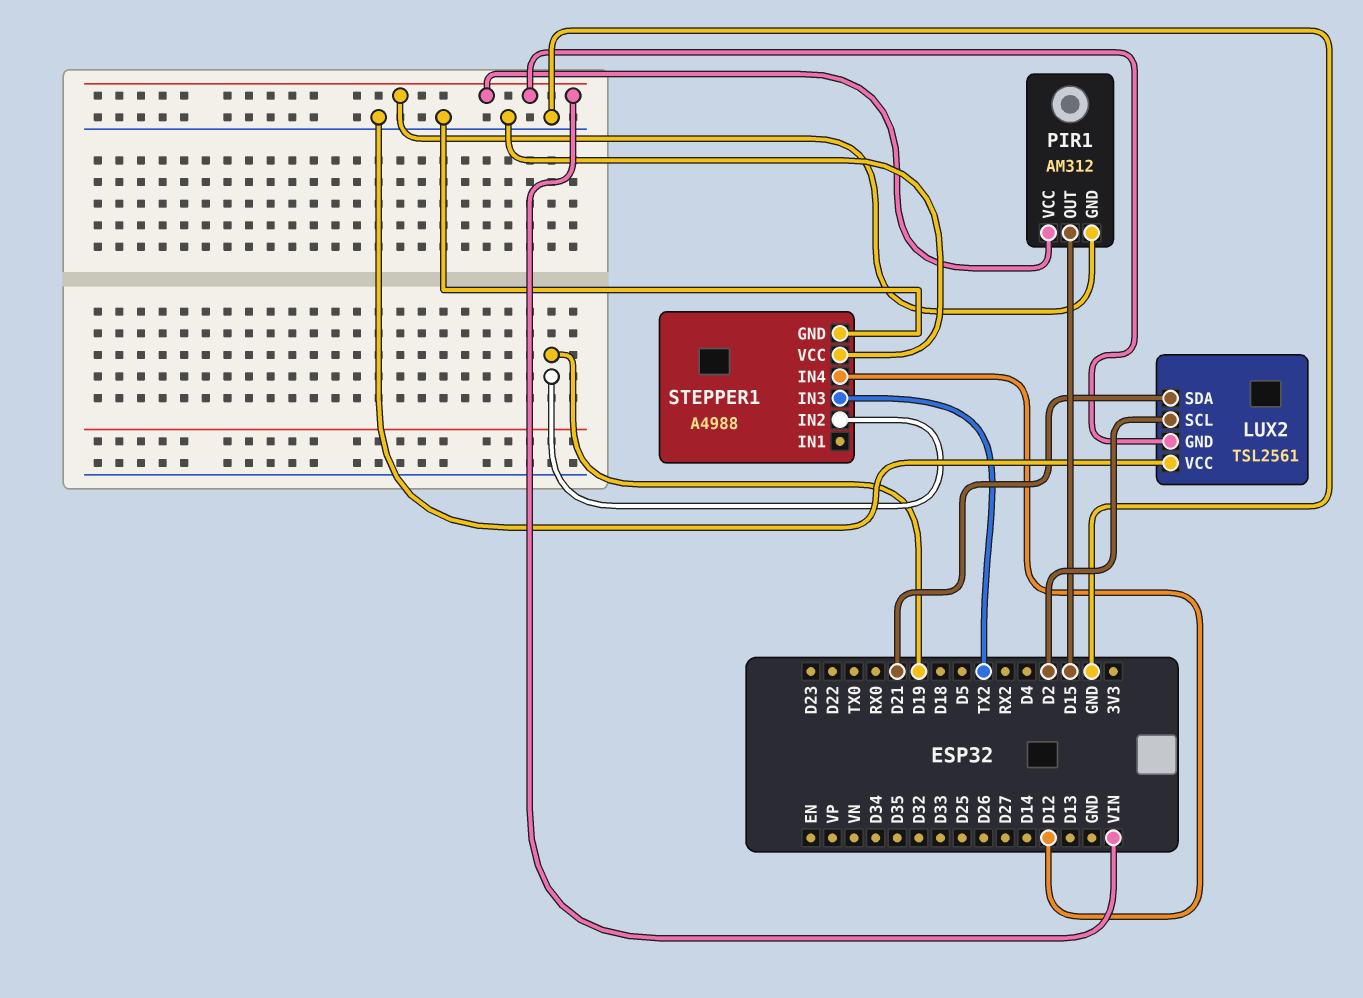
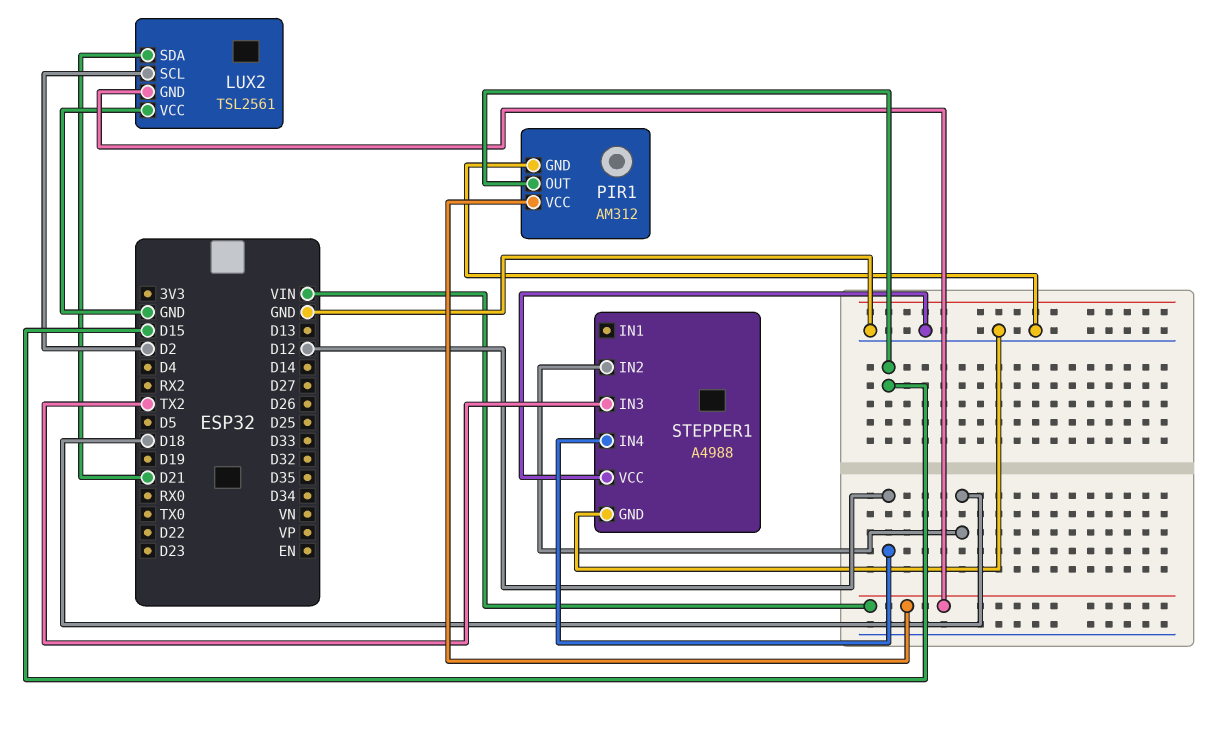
PIR1 pin GND: VIN -> GND
STEPPER1 pin IN2: D19 -> D18

